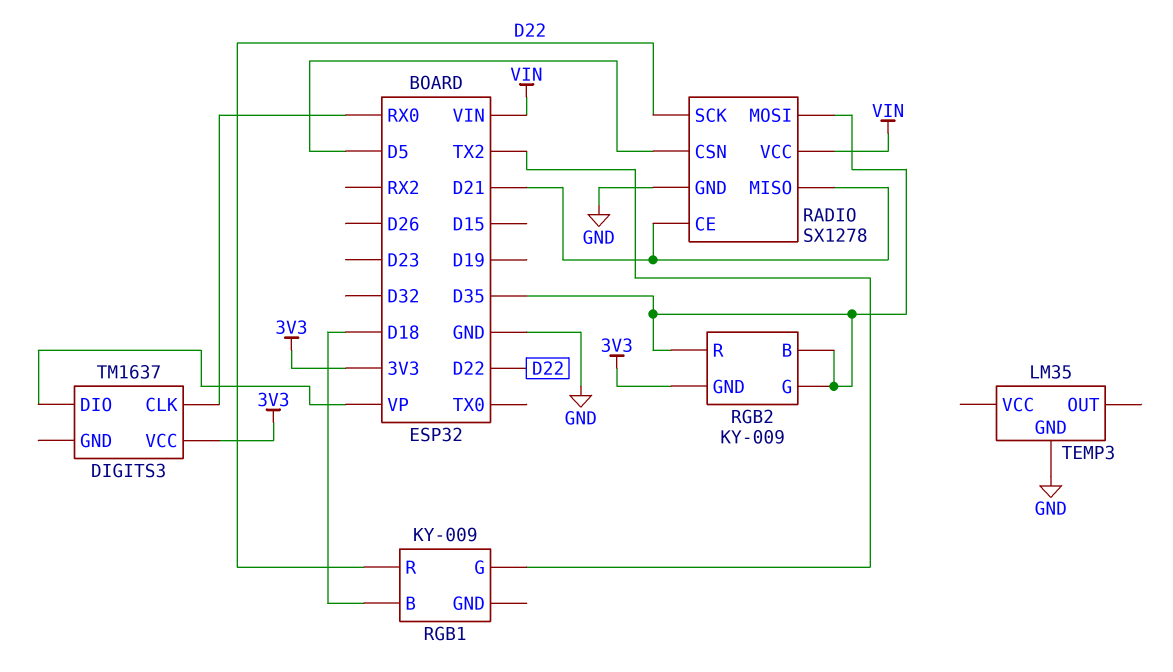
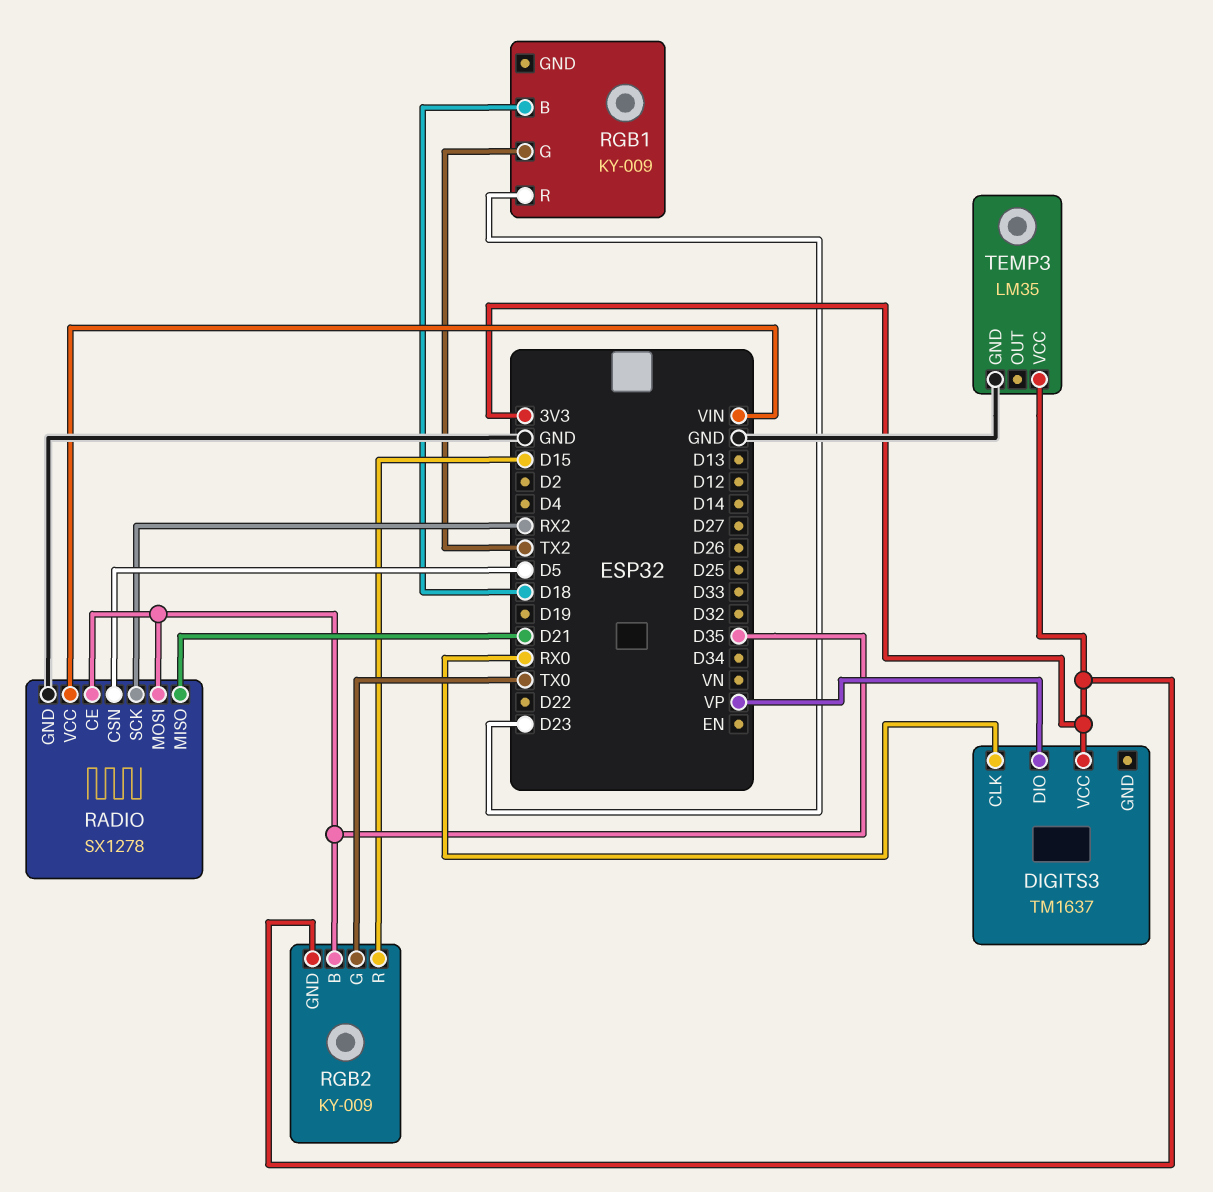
RADIO pin CE: D21 -> D35
RADIO pin SCK: D22 -> RX2
RGB1 pin R: D22 -> D23
RGB2 pin G: D35 -> TX0
RGB2 pin R: D35 -> D15
TEMP3 pin VCC: none -> 3V3

